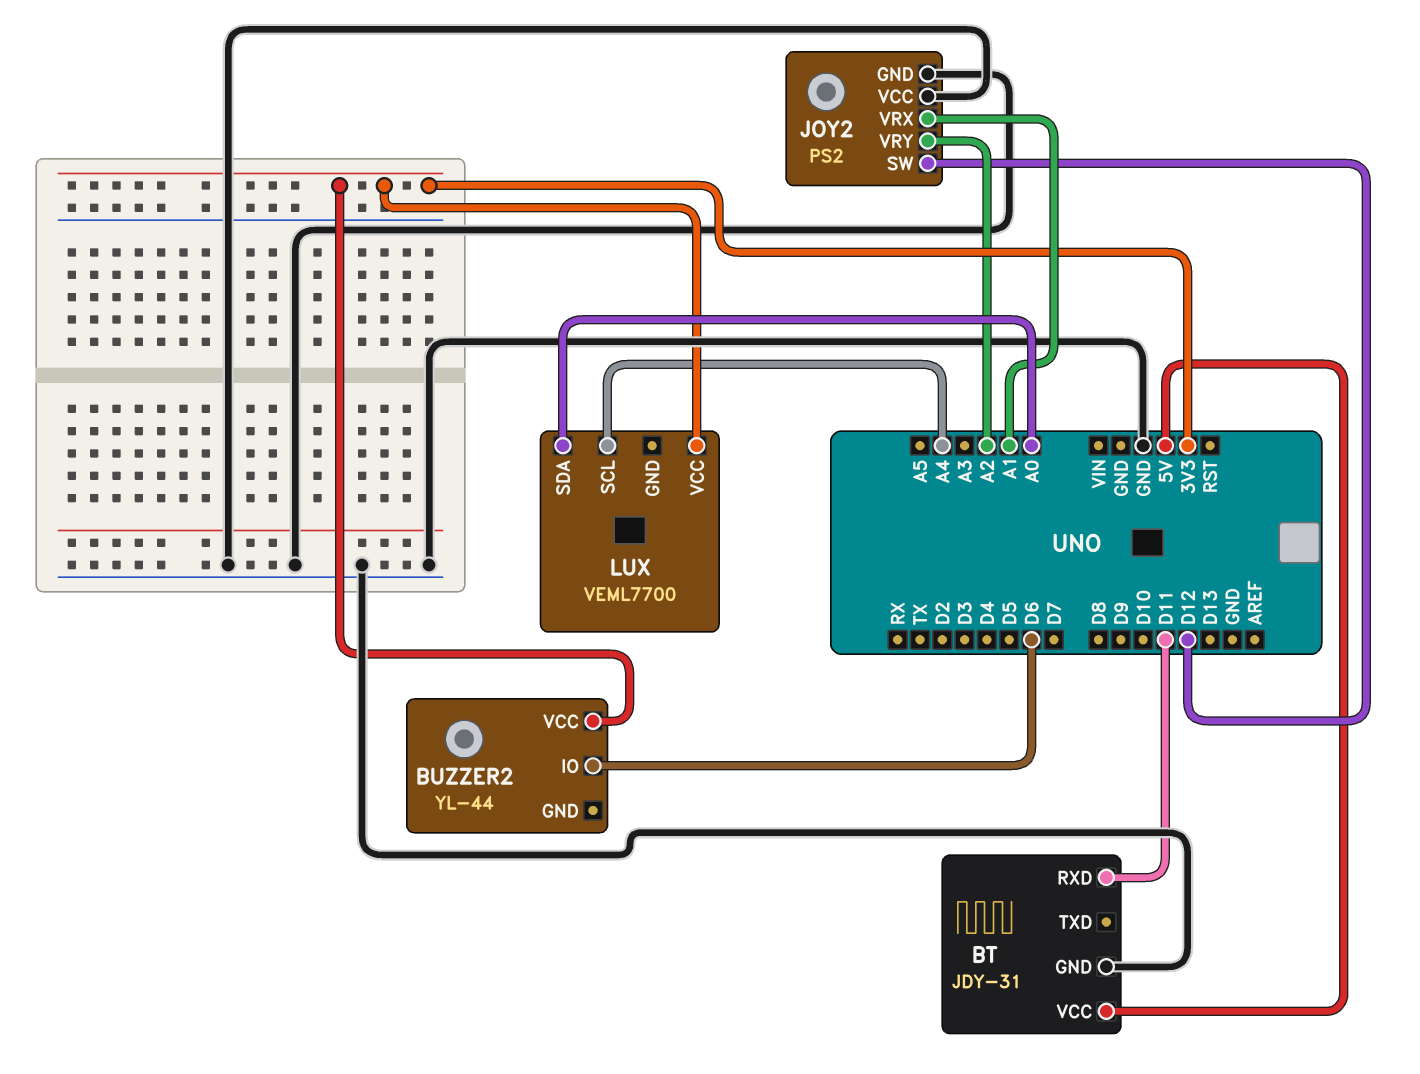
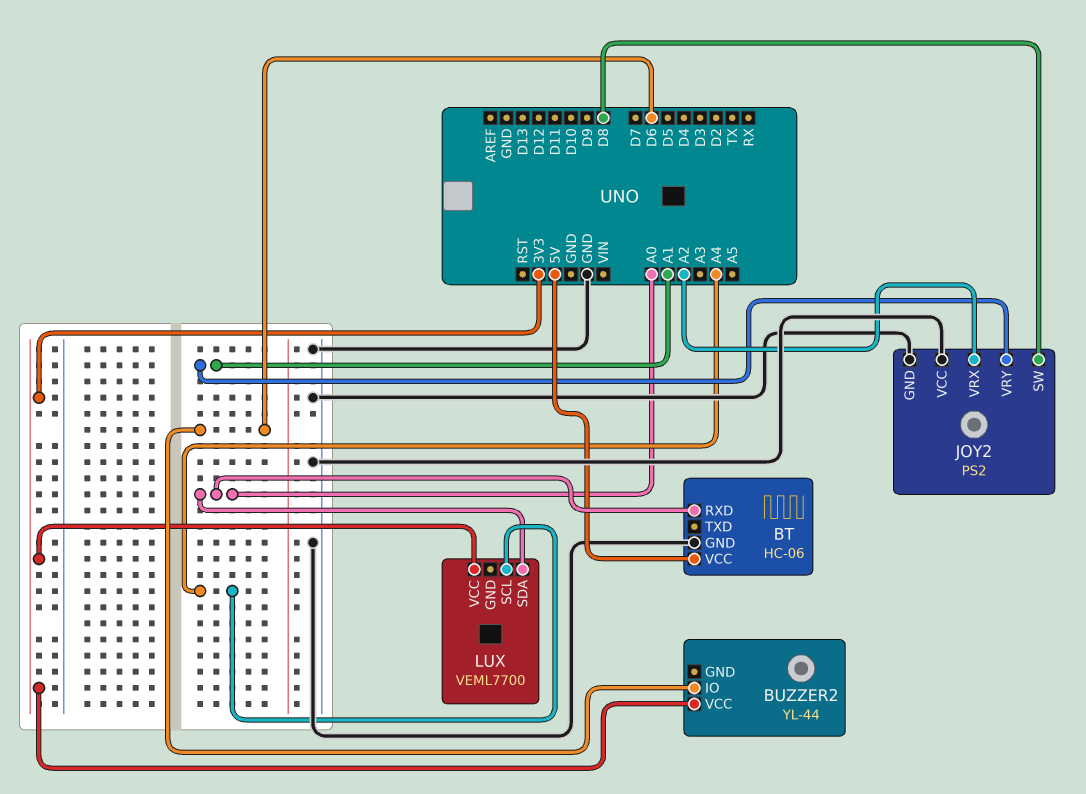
BT: JDY-31 -> HC-06
BT pin RXD: D11 -> A0
JOY2 pin SW: D12 -> D8
JOY2 pin VRX: A1 -> A2
JOY2 pin VRY: A2 -> A1

